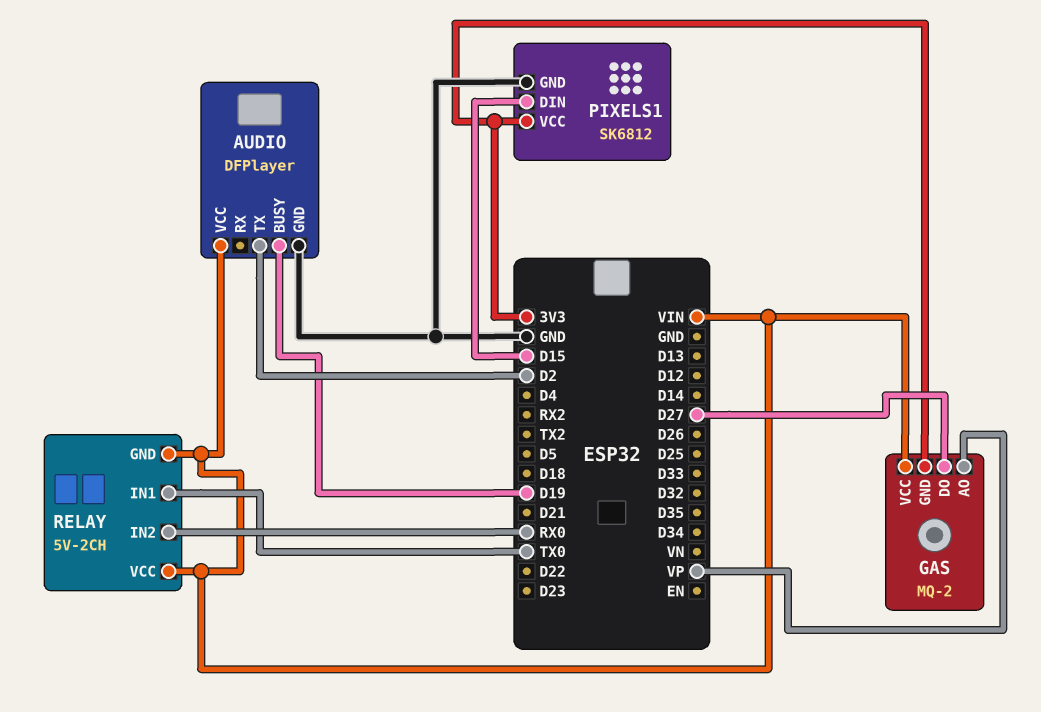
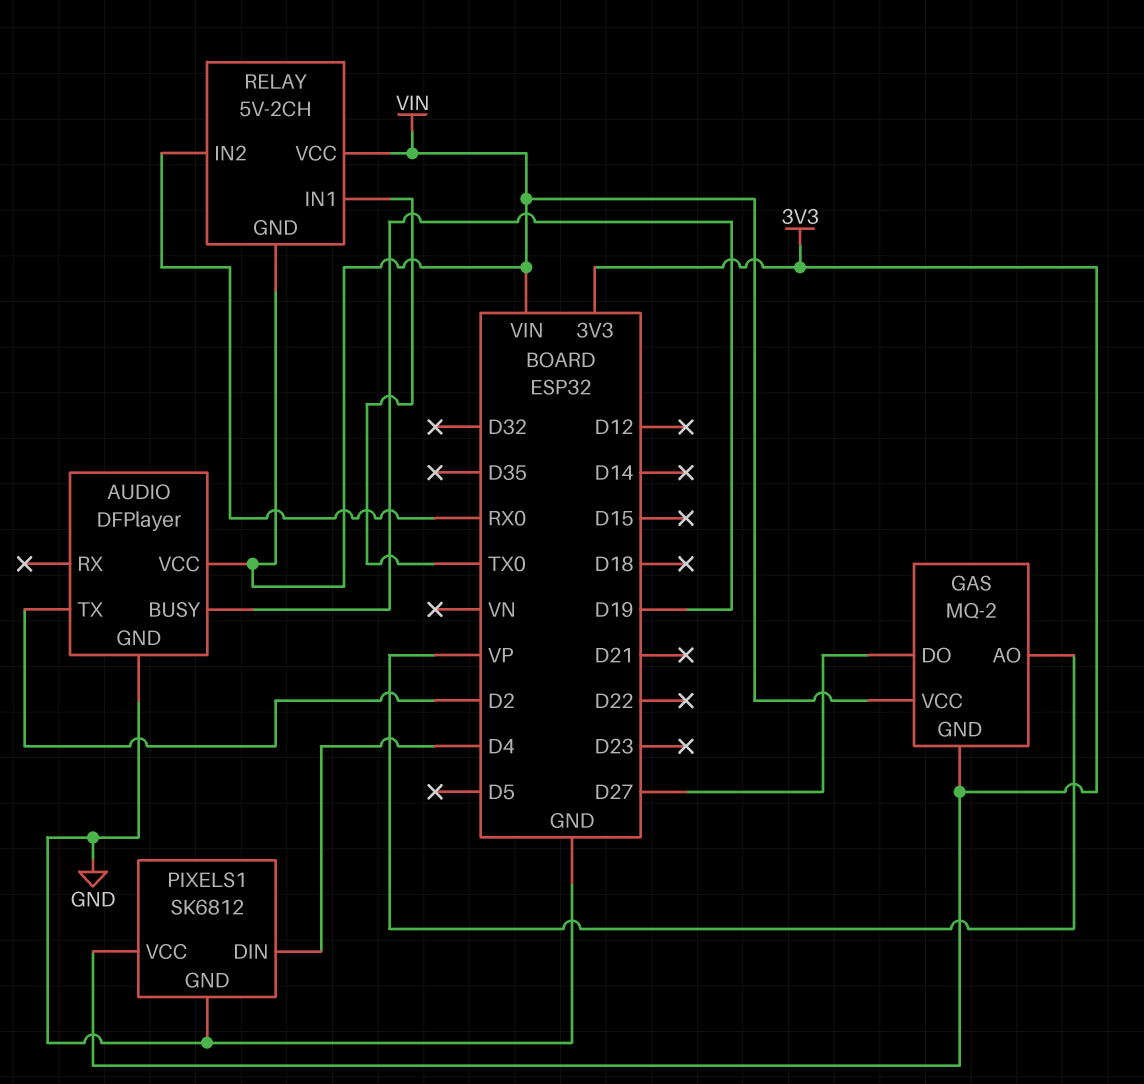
PIXELS1 pin DIN: D15 -> D4

